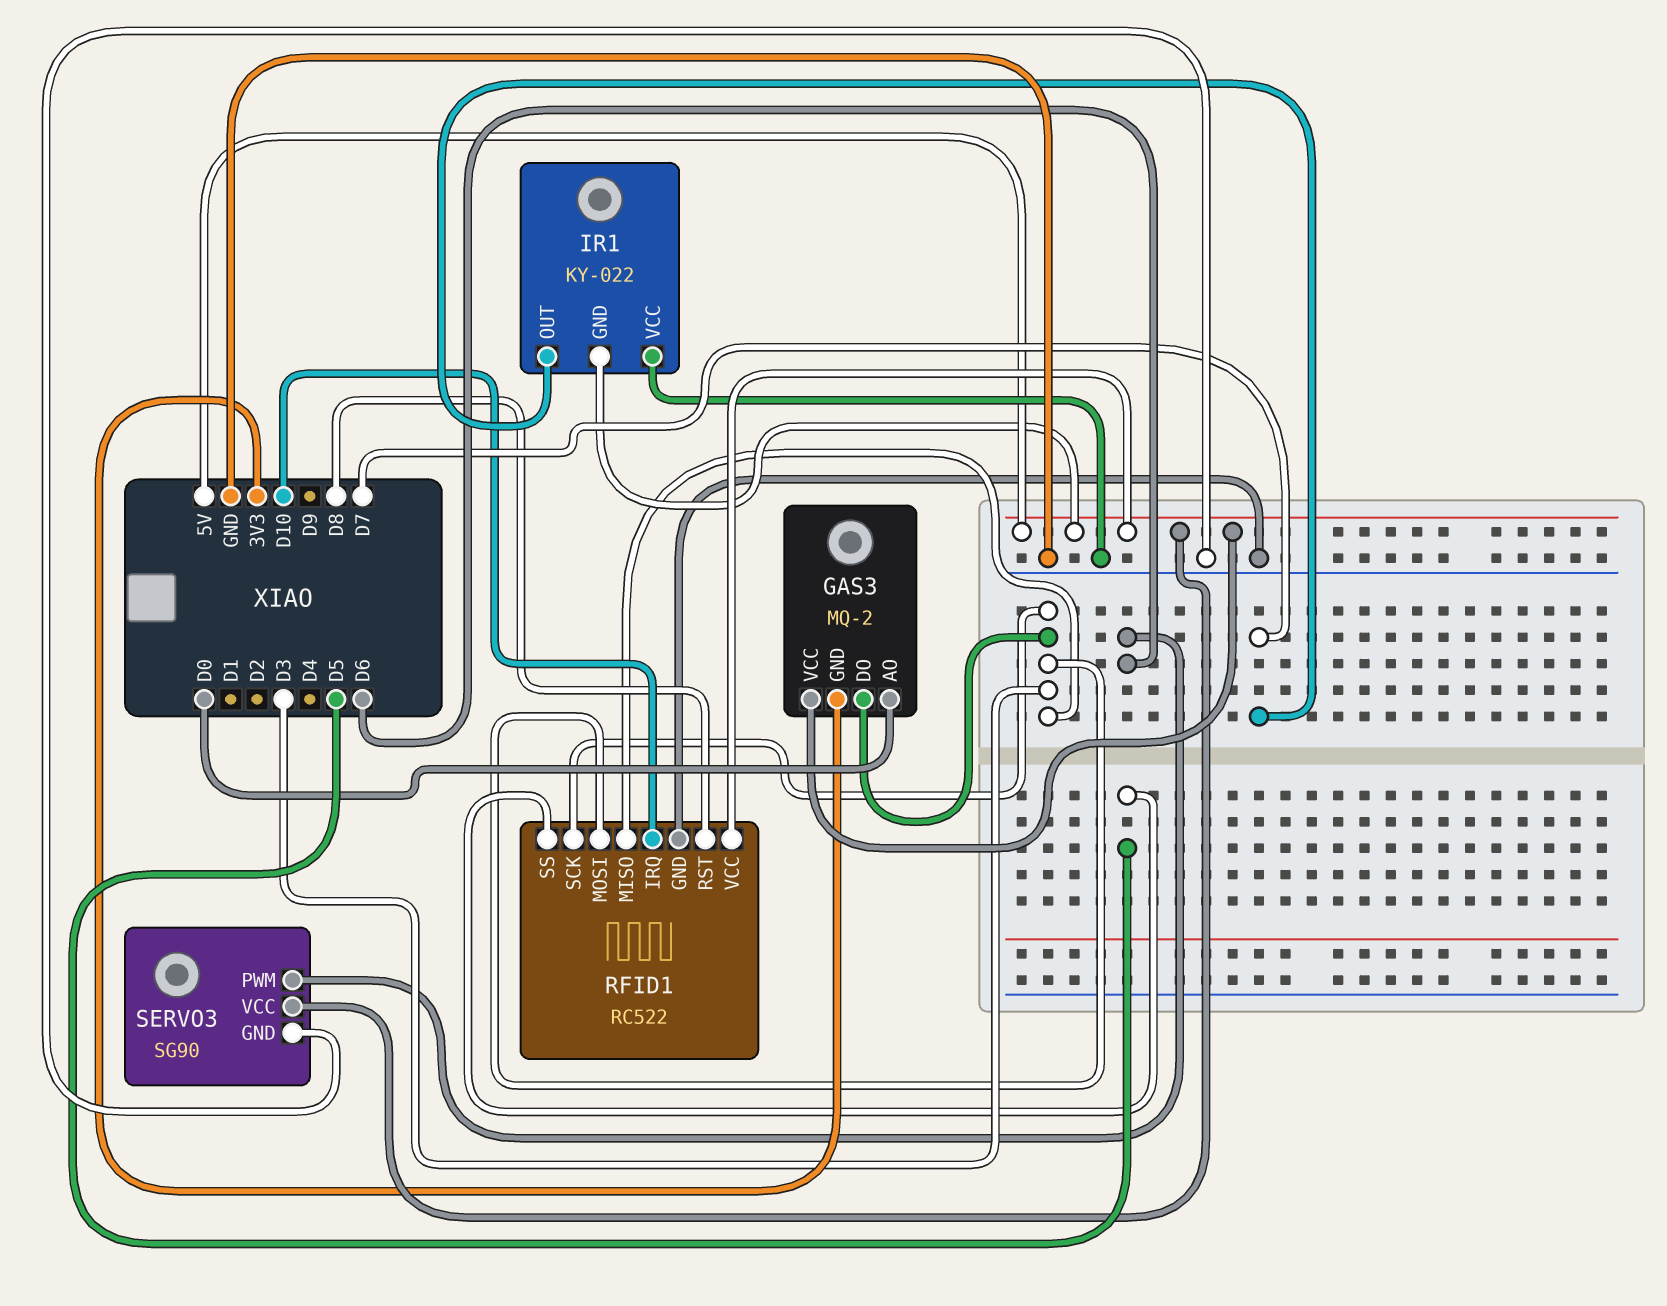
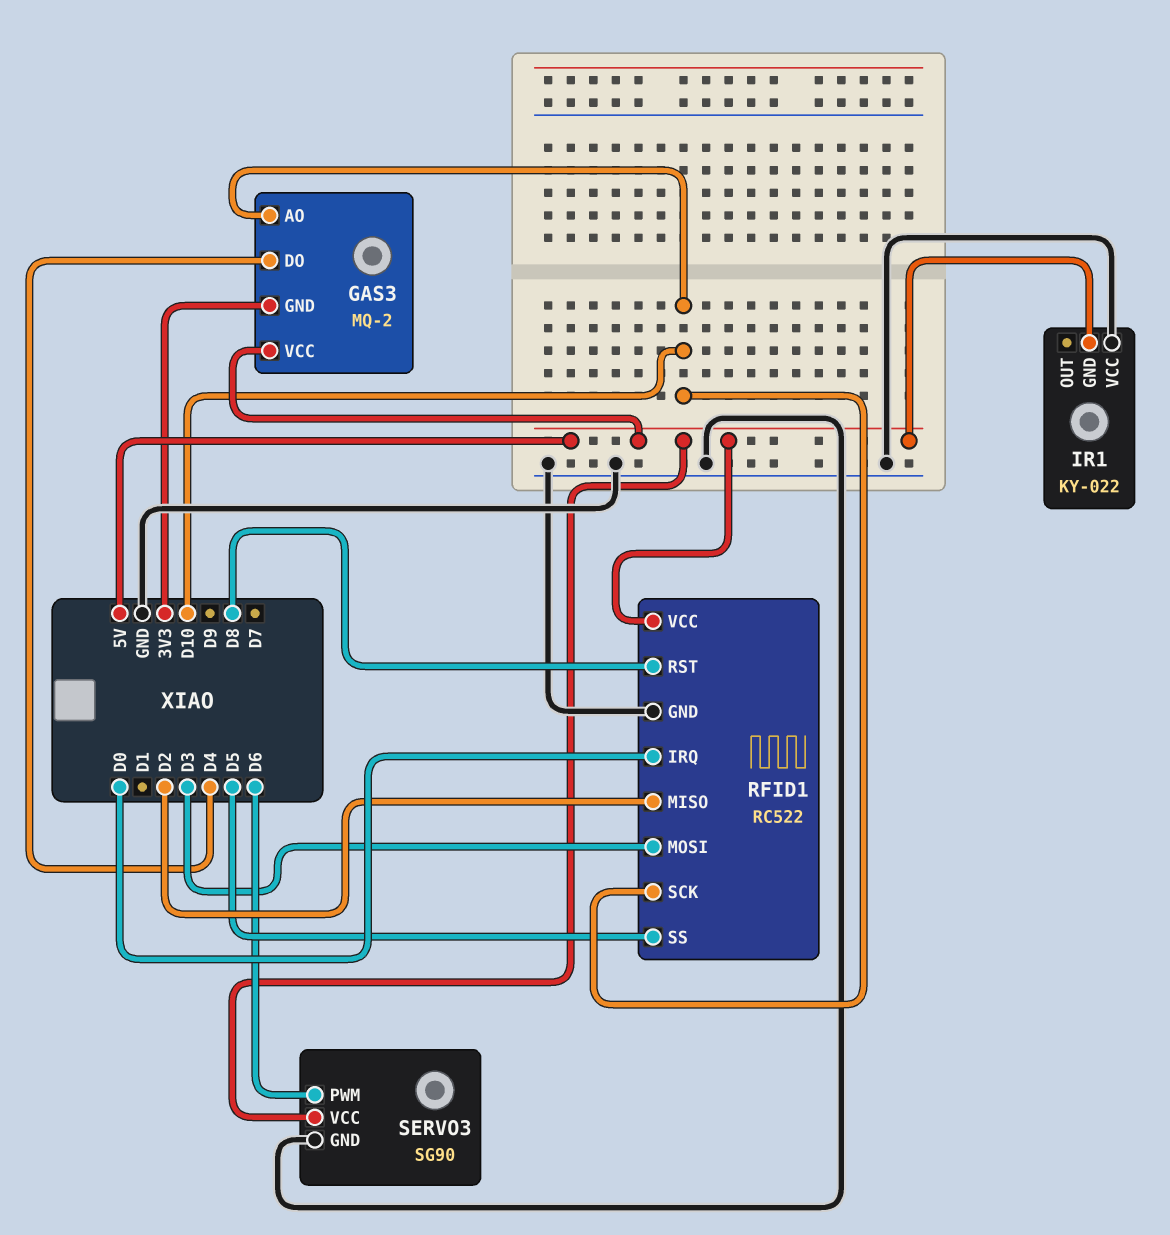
GAS3 pin AO: D0 -> D10
GAS3 pin DO: D3 -> D4
IR1 pin OUT: D7 -> none
RFID1 pin IRQ: D10 -> D0
RFID1 pin MISO: D3 -> D2
RFID1 pin SCK: D3 -> D10

